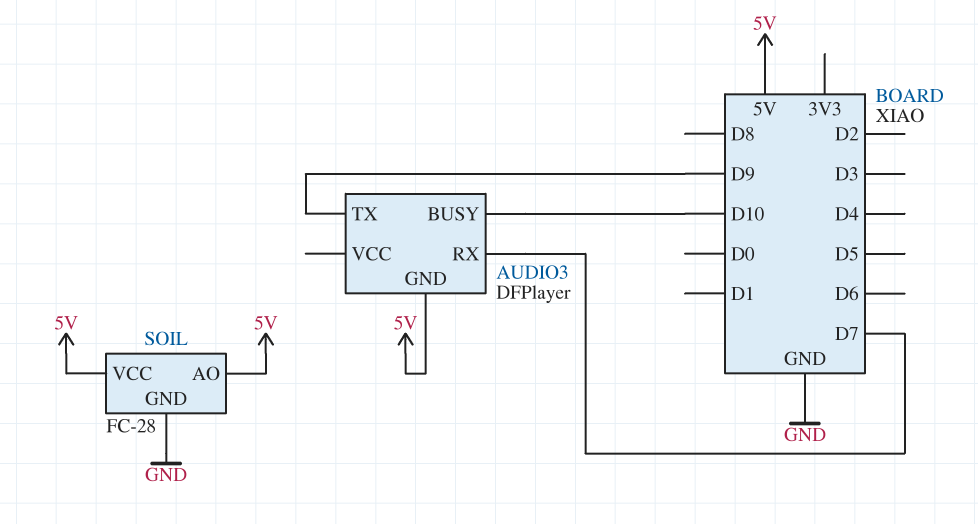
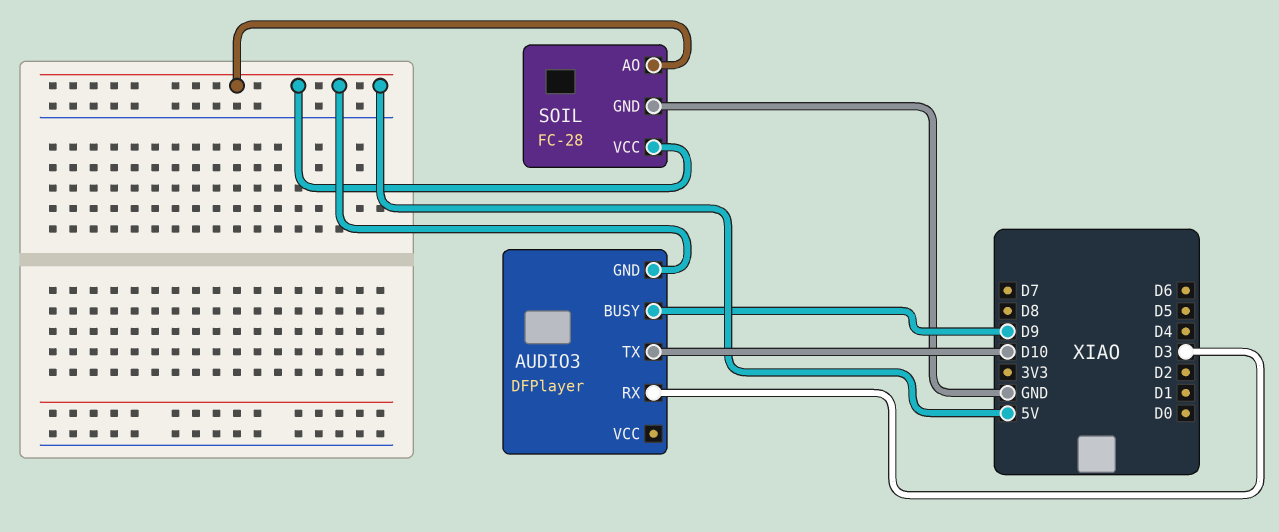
AUDIO3 pin BUSY: D10 -> D9
AUDIO3 pin RX: D7 -> D3
AUDIO3 pin TX: D9 -> D10

